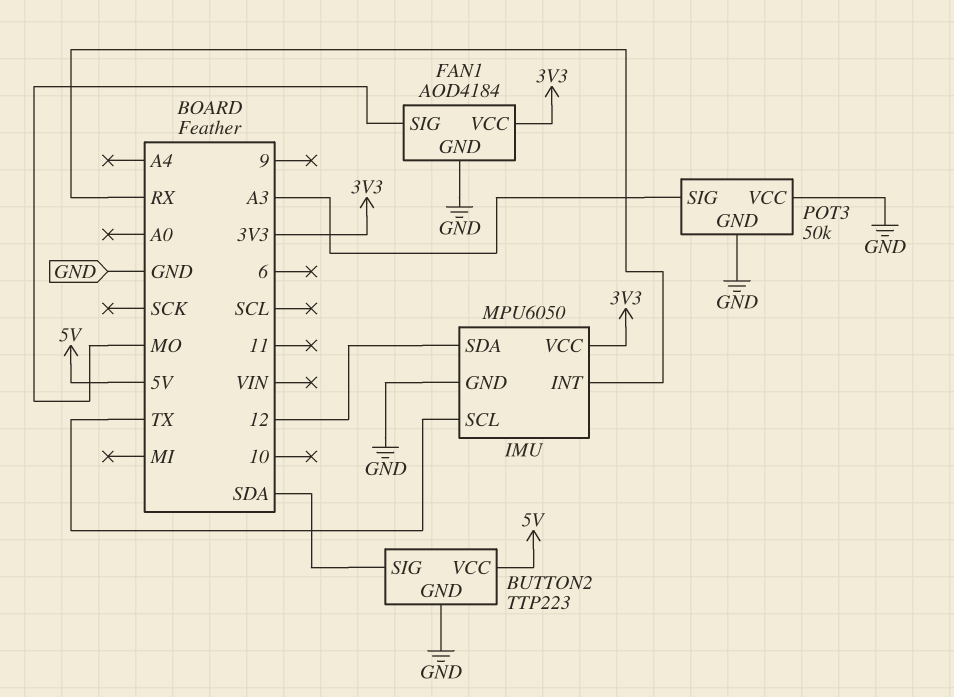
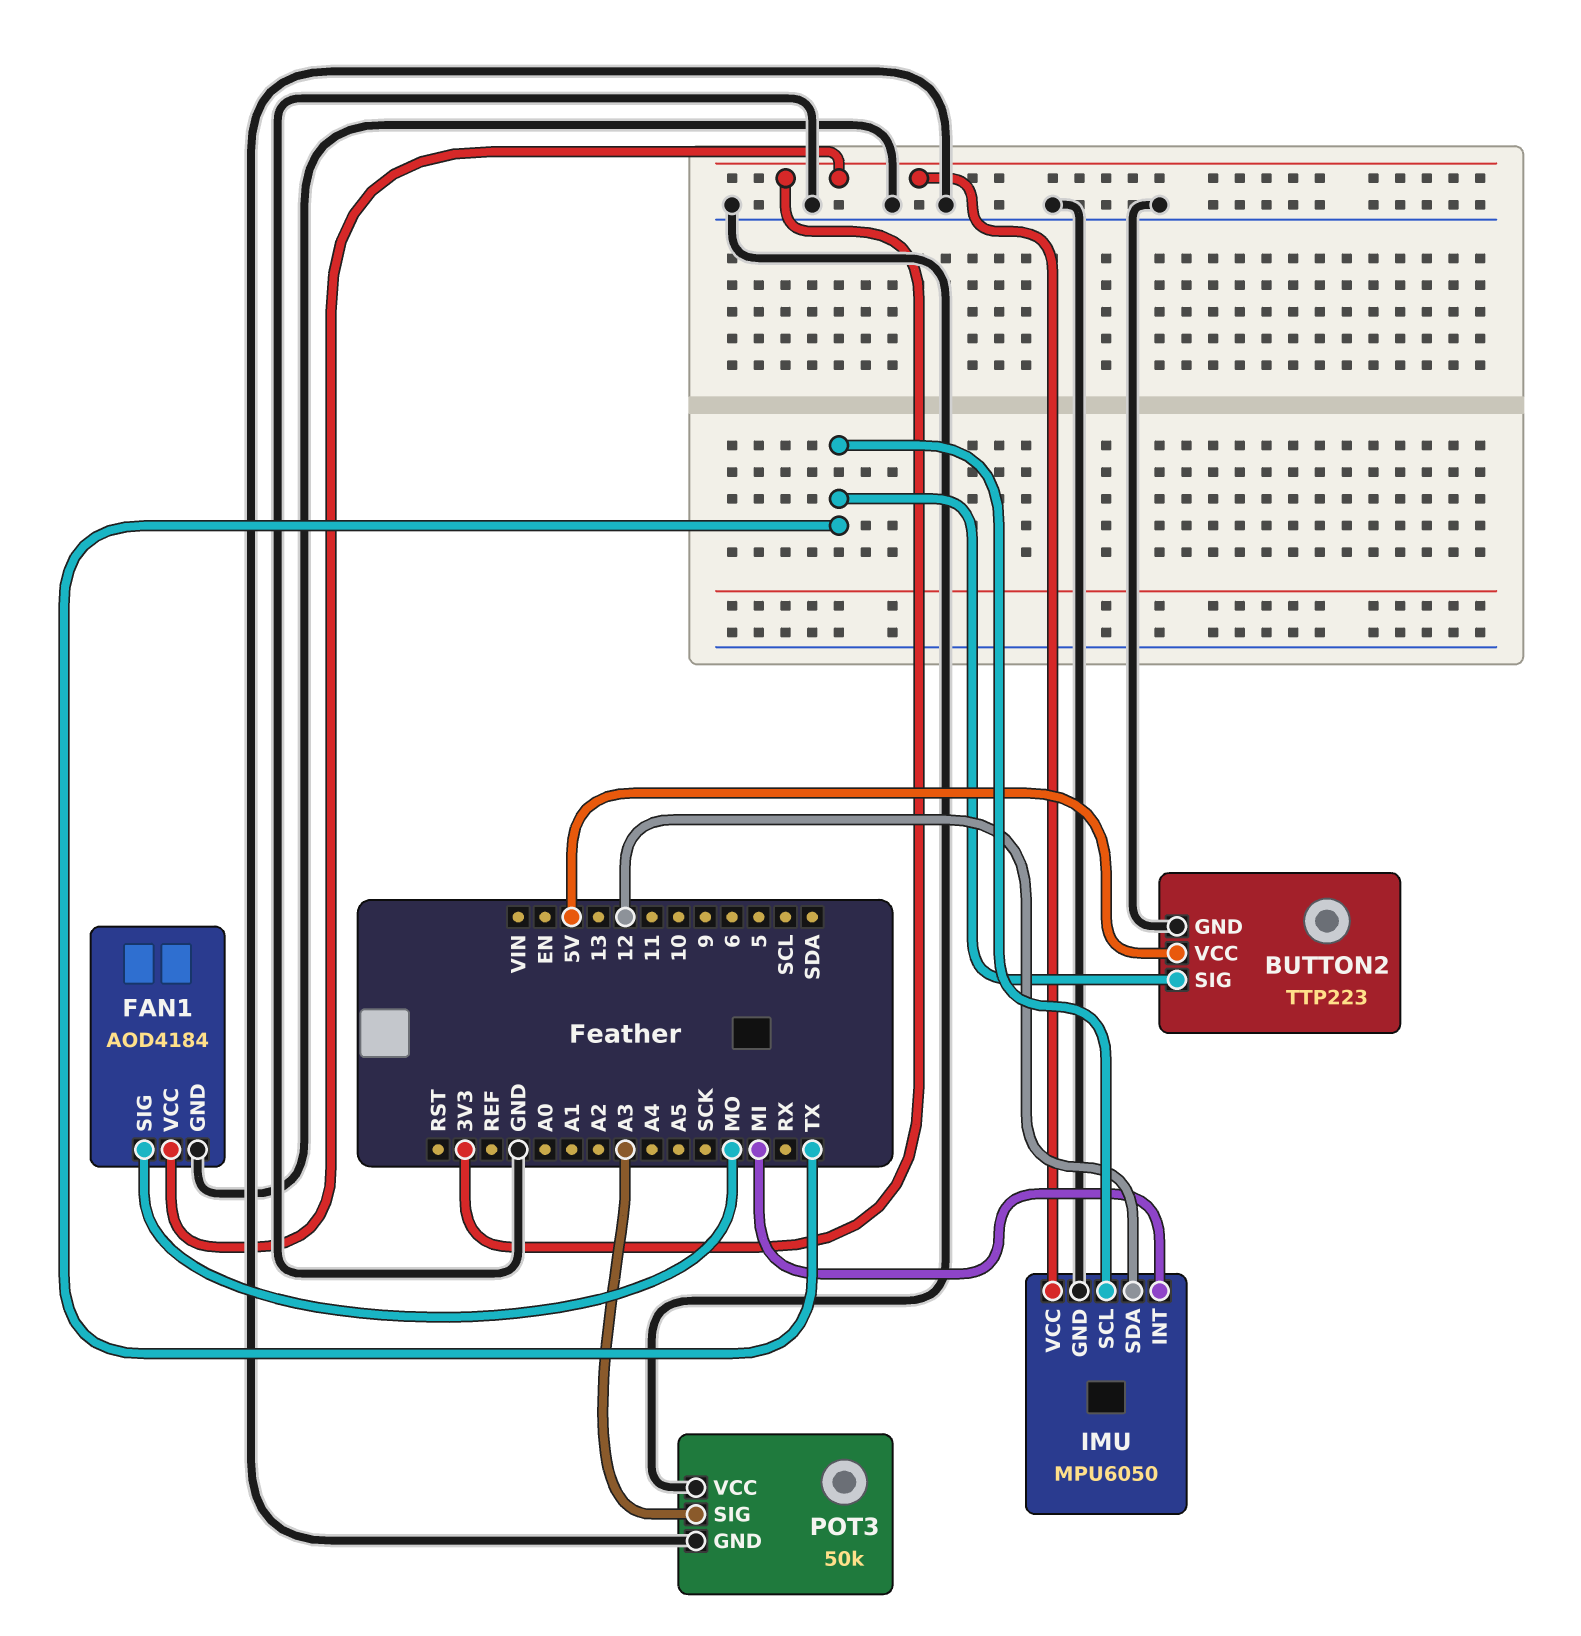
BUTTON2 pin SIG: SDA -> TX
IMU pin INT: RX -> MI

